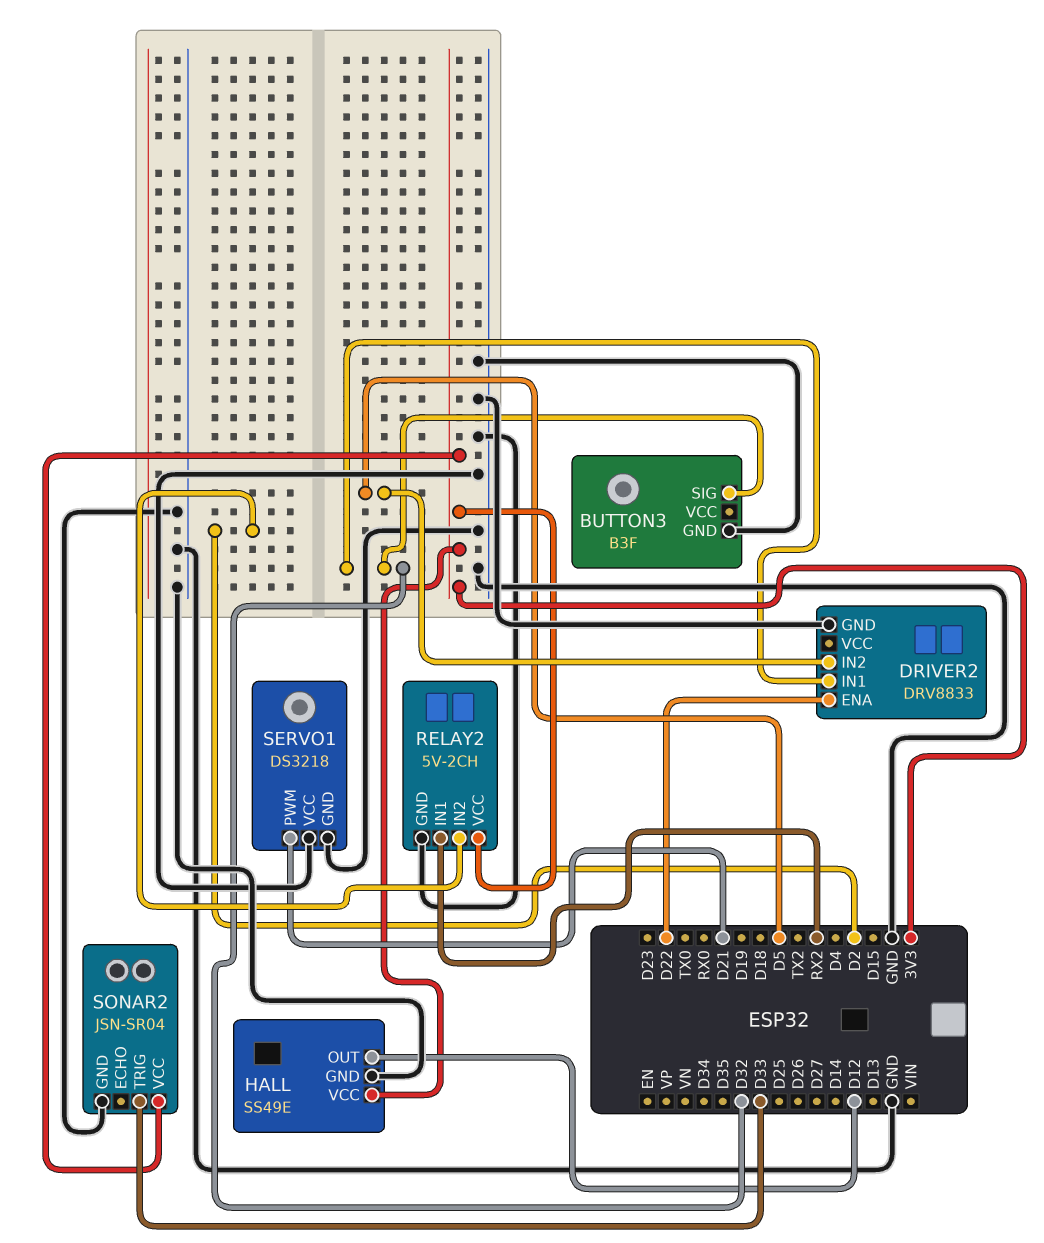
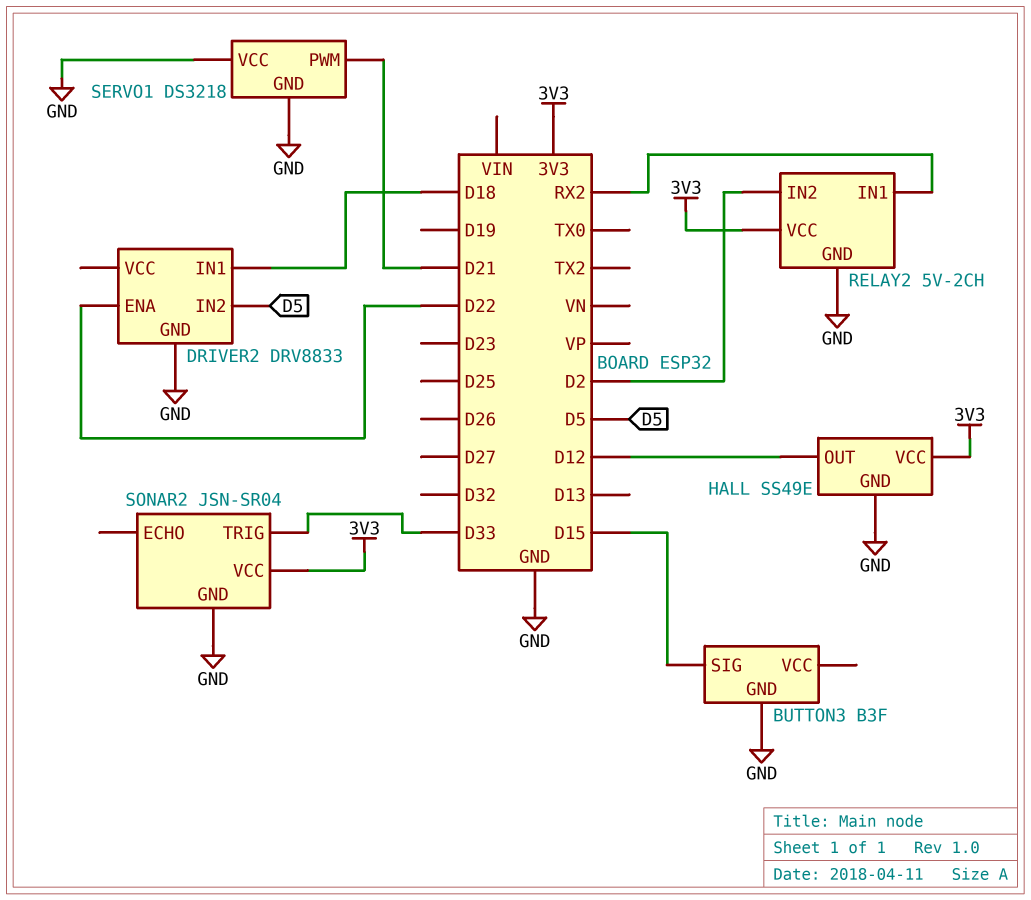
BUTTON3 pin SIG: D32 -> D15
DRIVER2 pin IN1: D32 -> D18

